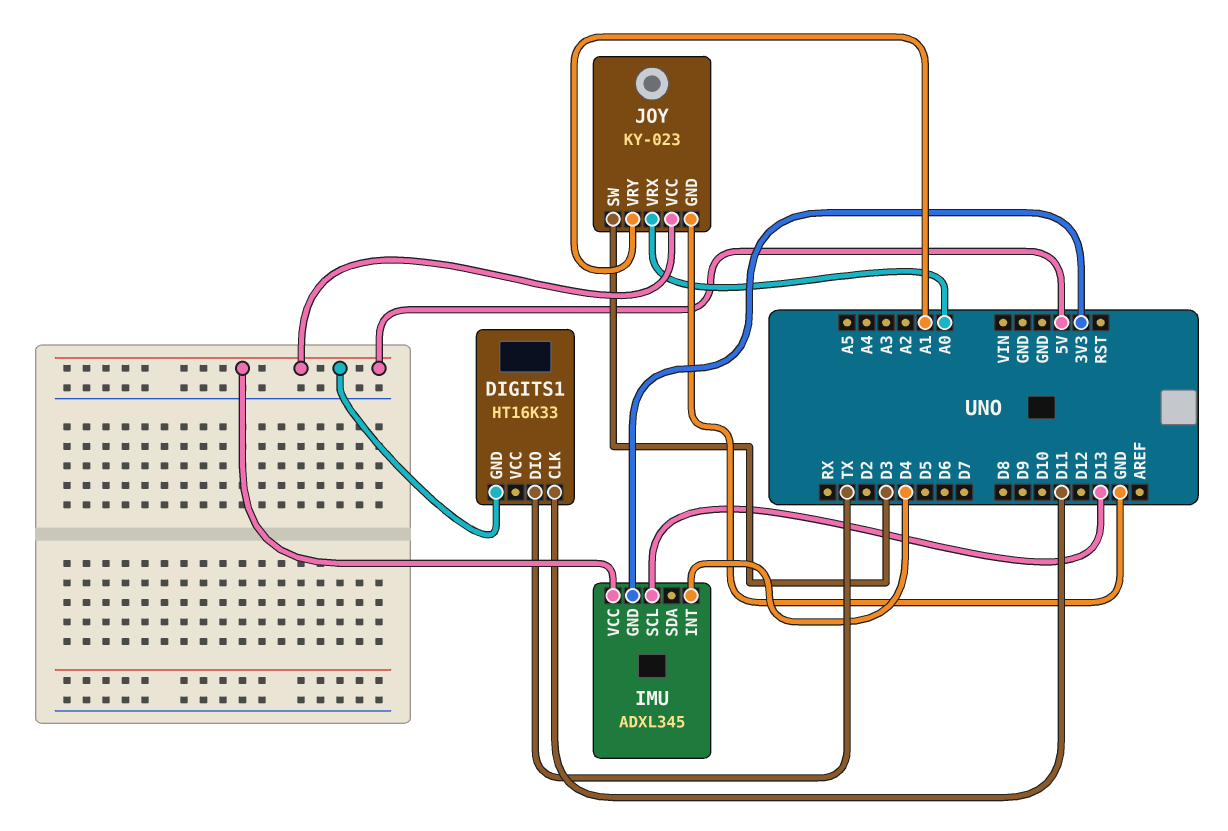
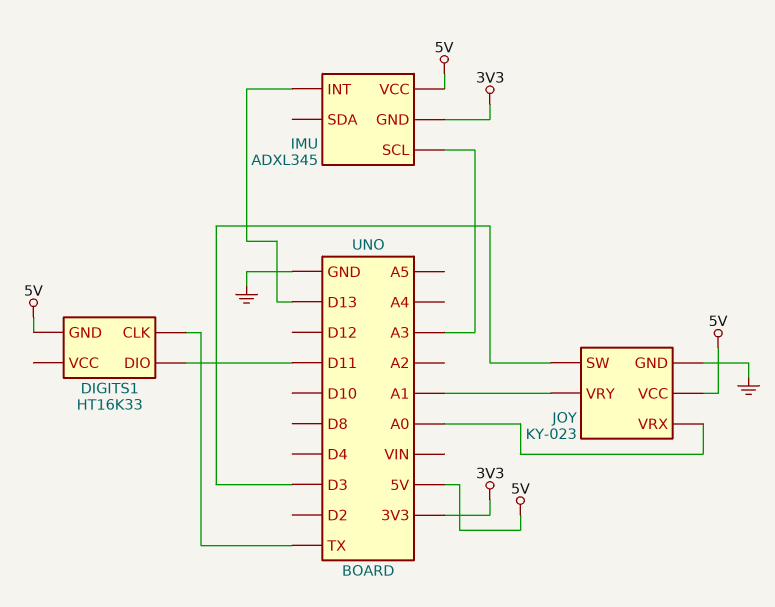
DIGITS1 pin CLK: D11 -> TX
DIGITS1 pin DIO: TX -> D11
IMU pin INT: D4 -> D13
IMU pin SCL: D13 -> A3

